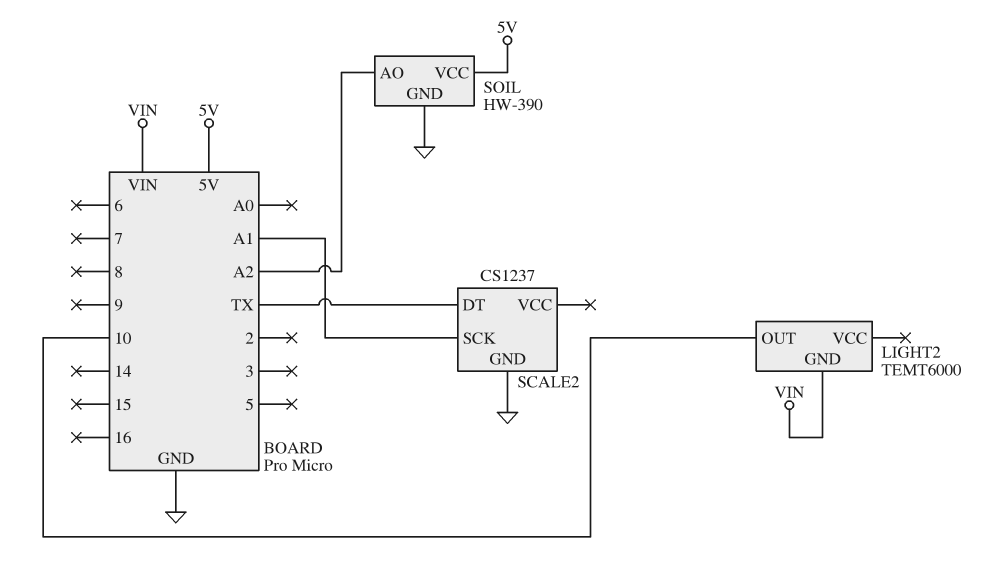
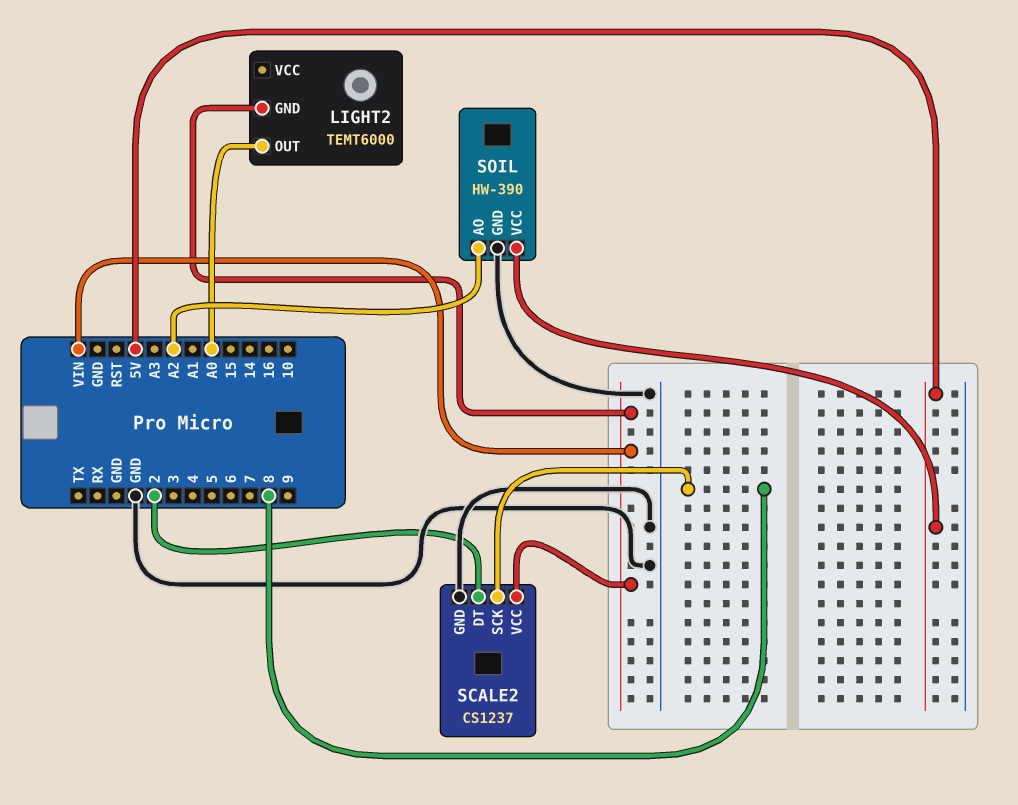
LIGHT2 pin OUT: 10 -> A0
SCALE2 pin DT: TX -> 2
SCALE2 pin SCK: A1 -> 8
SCALE2 pin VCC: none -> VIN

